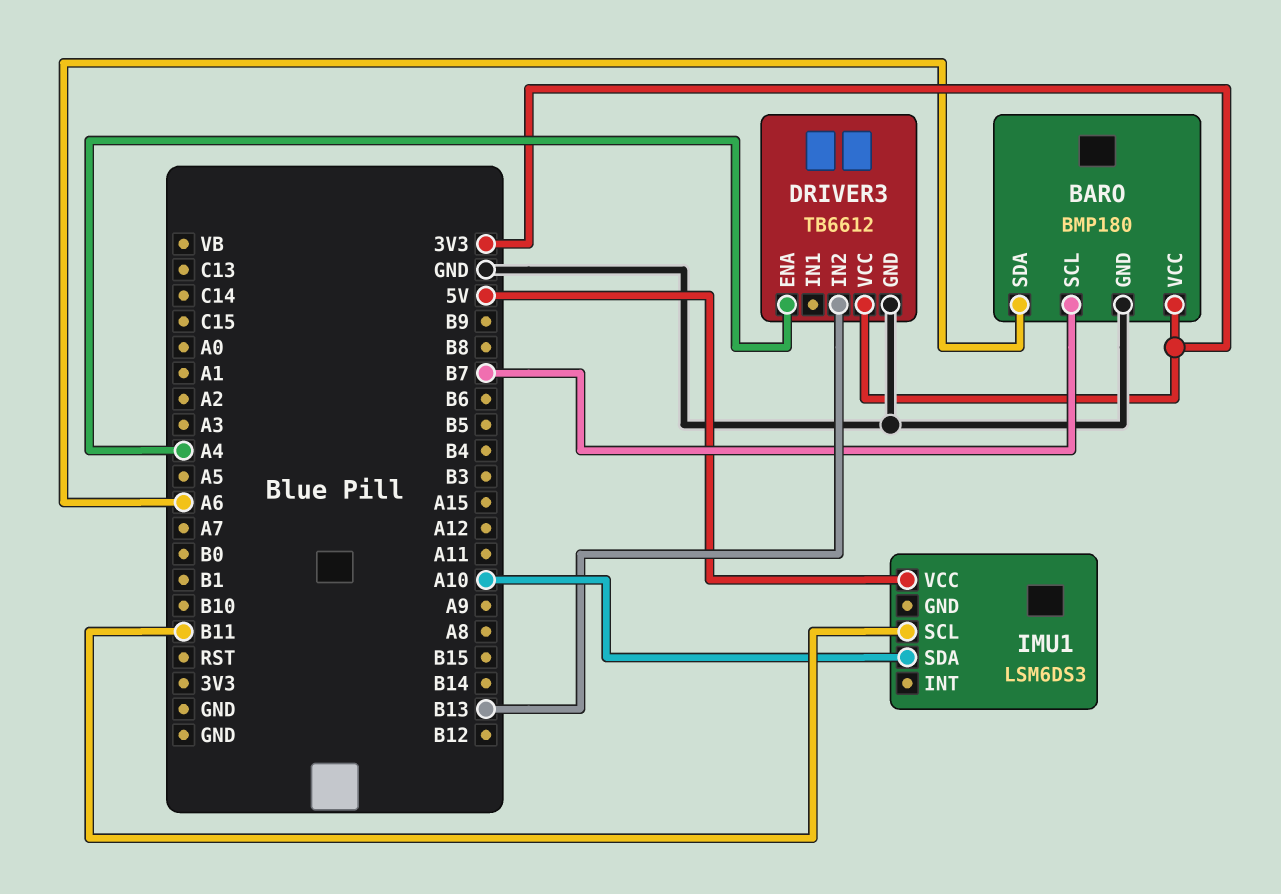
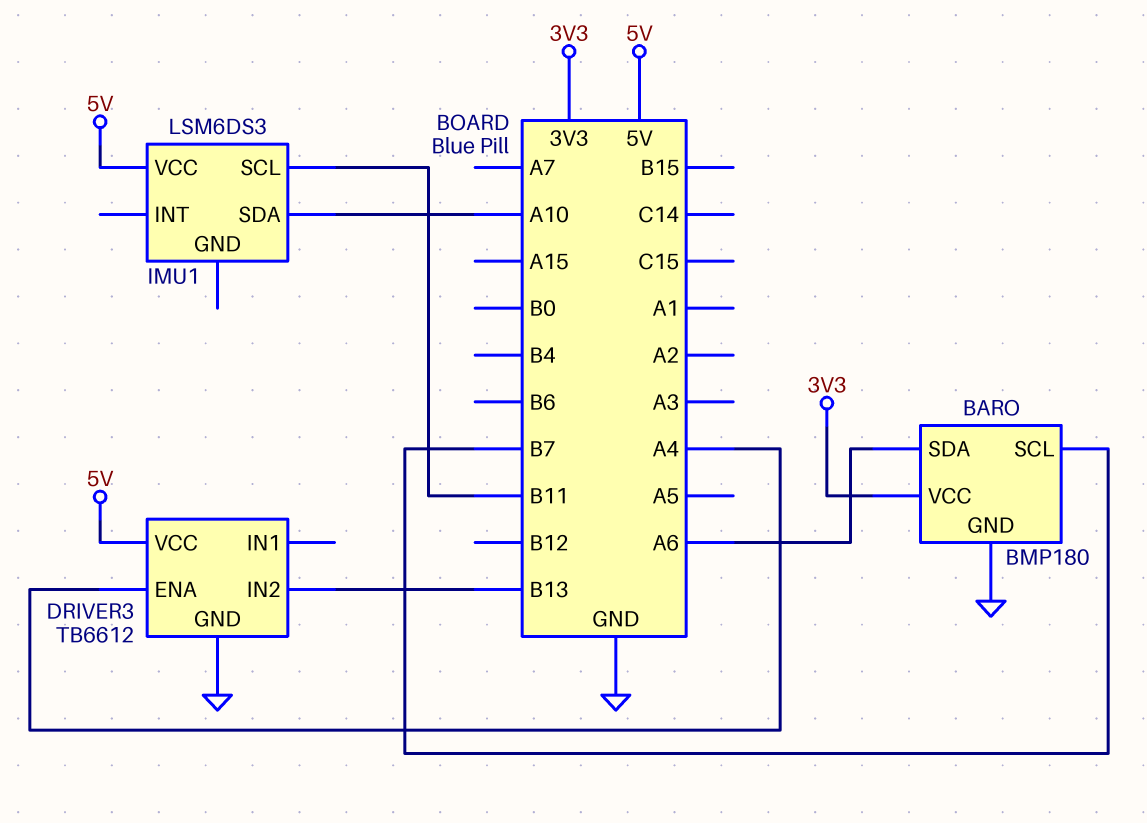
DRIVER3 pin VCC: 3V3 -> 5V

